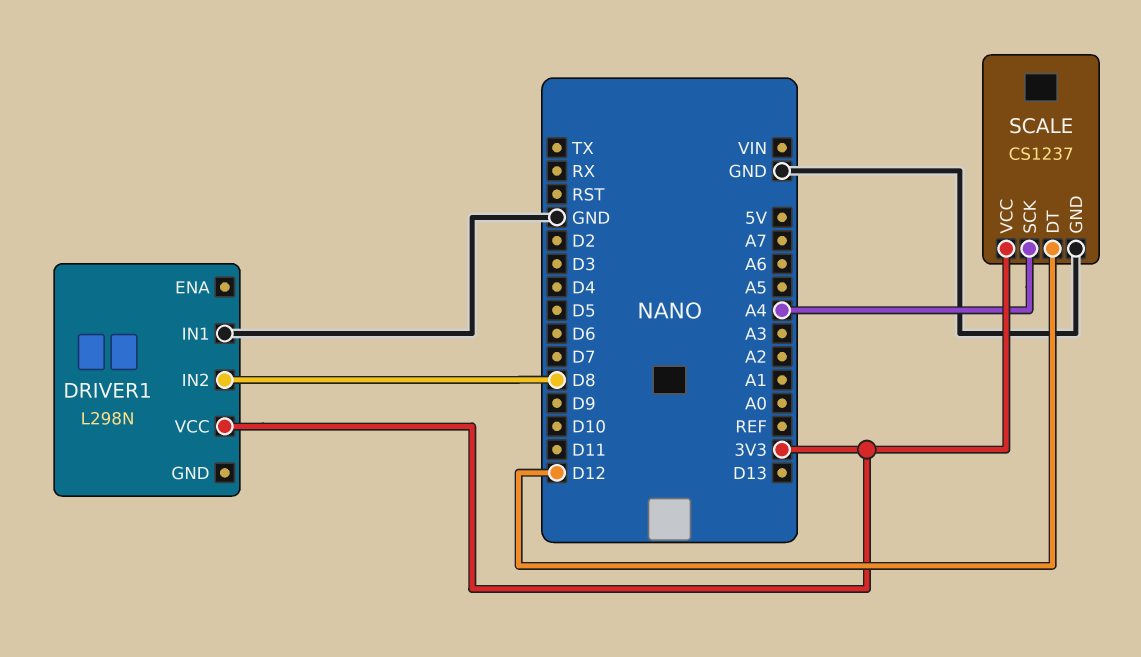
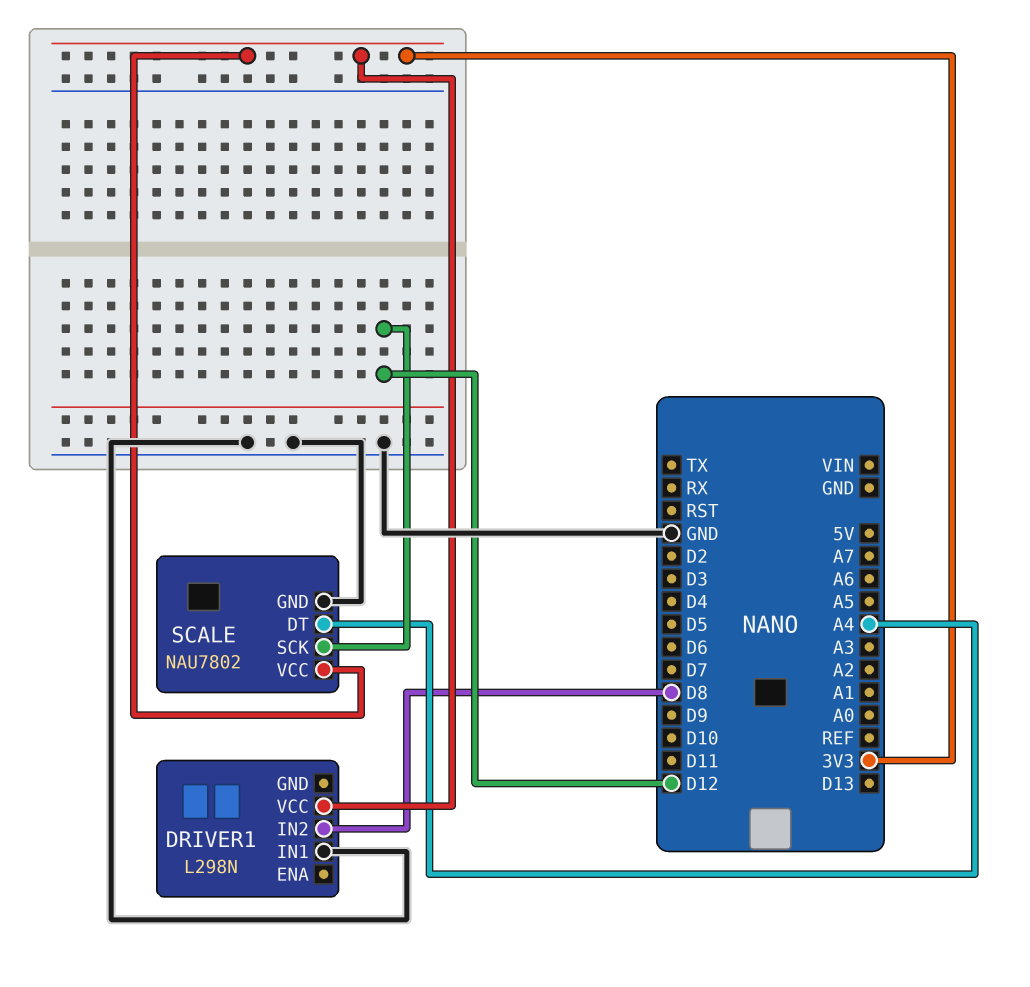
SCALE: CS1237 -> NAU7802
SCALE pin DT: D12 -> A4
SCALE pin SCK: A4 -> D12

